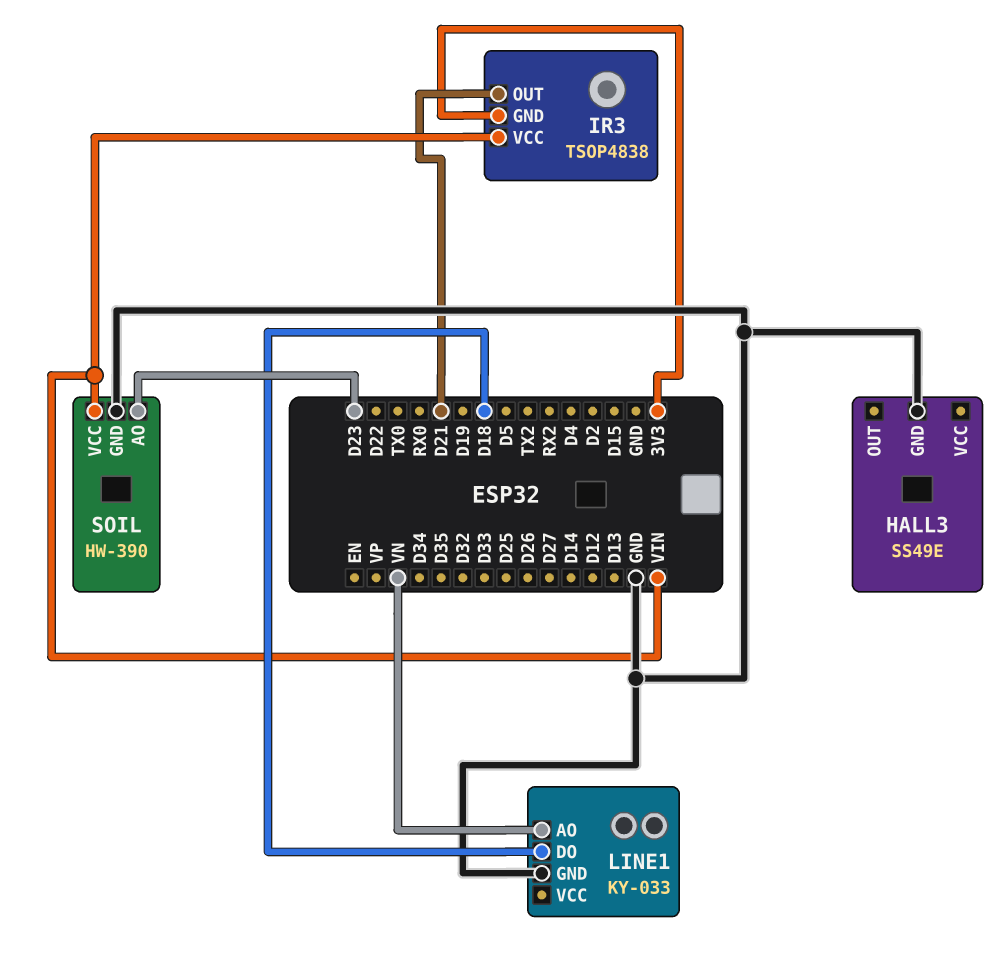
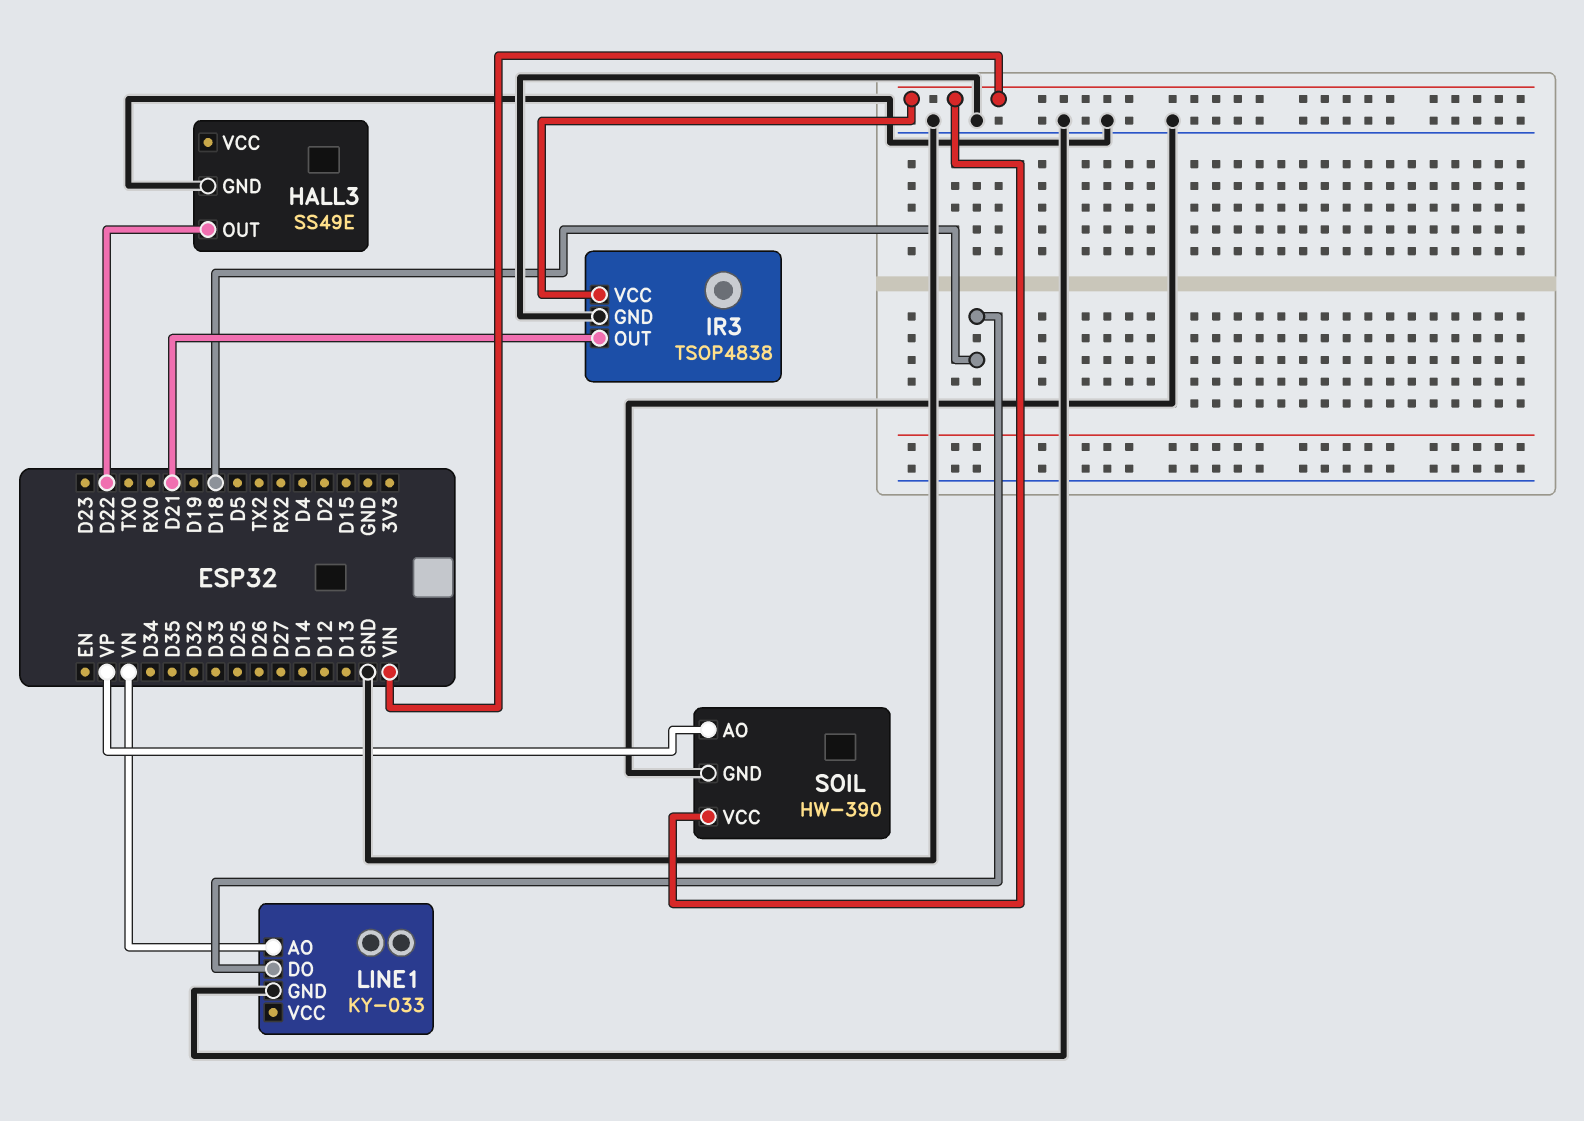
HALL3 pin OUT: none -> D22
IR3 pin GND: 3V3 -> GND
SOIL pin AO: D23 -> VP

